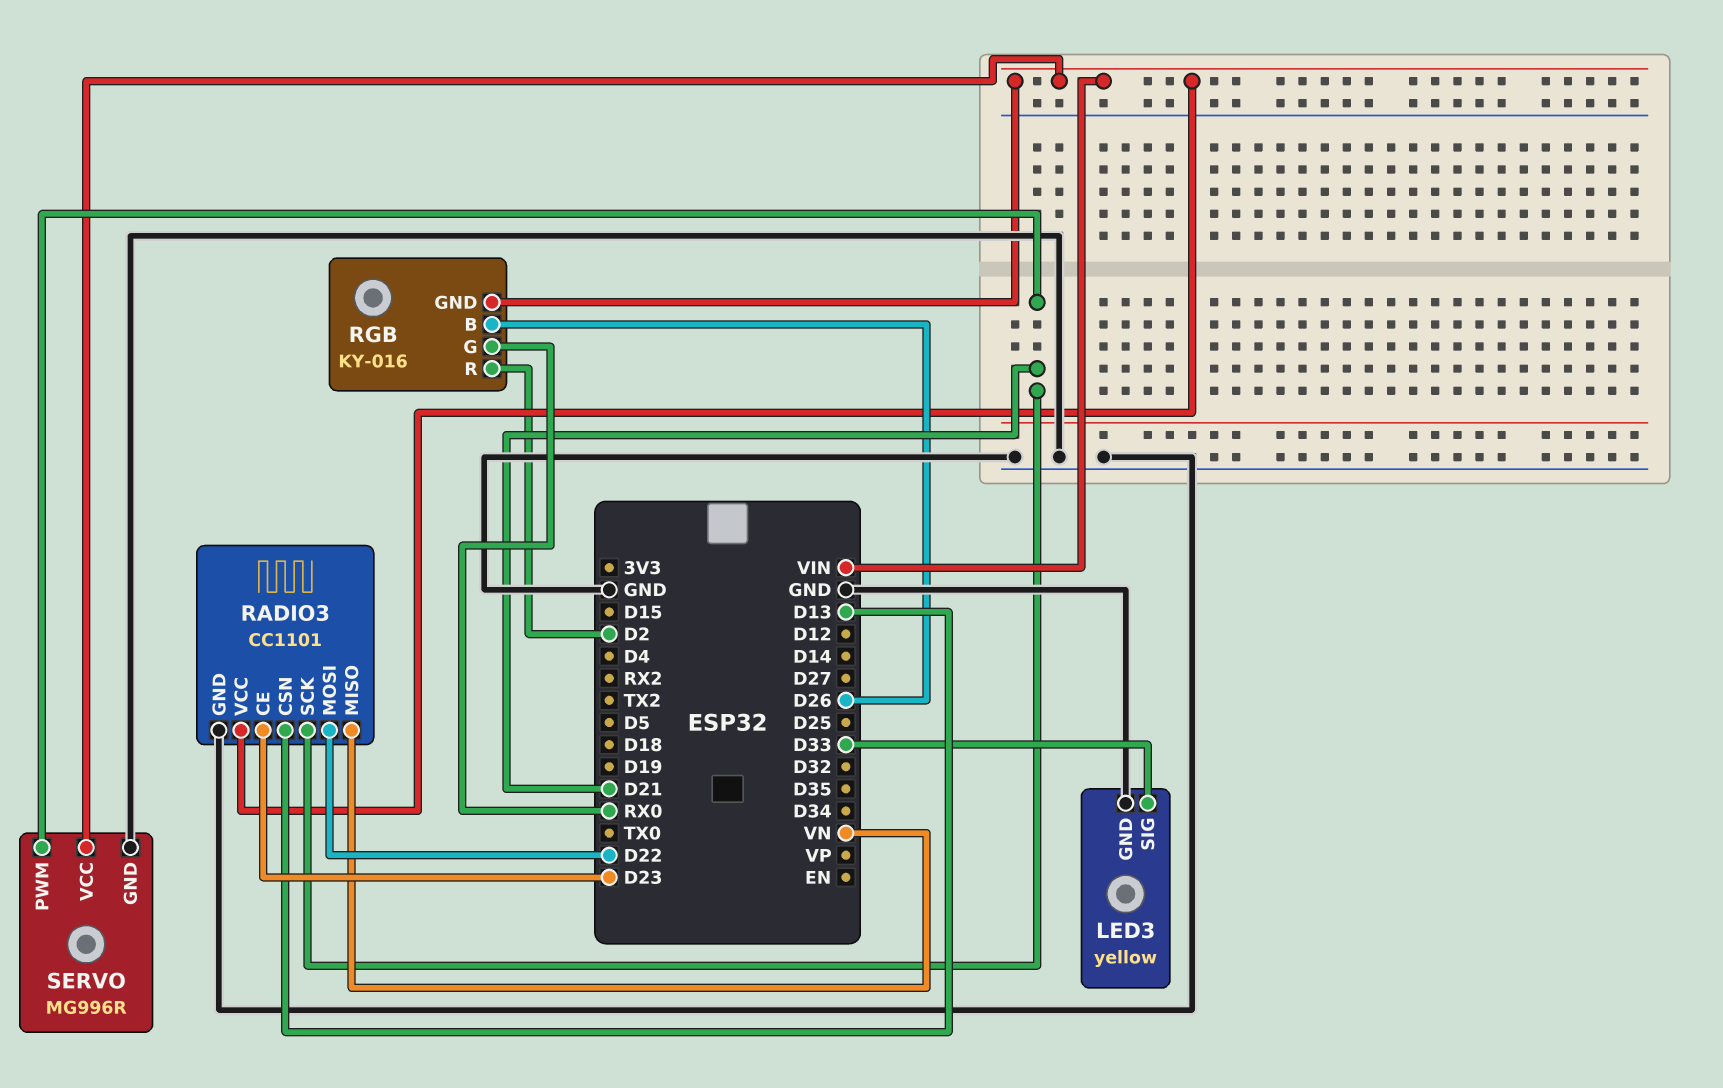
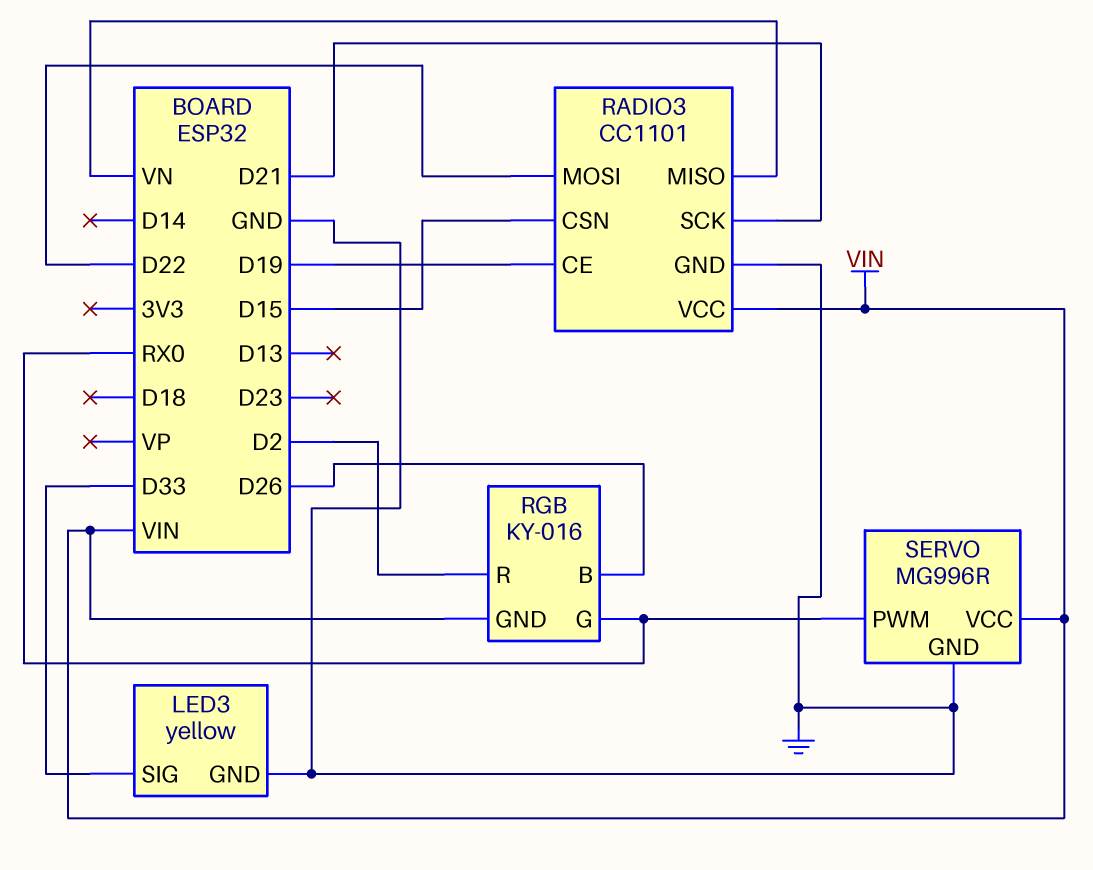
RADIO3 pin CE: D23 -> D19
RADIO3 pin CSN: D13 -> D15
SERVO pin PWM: D21 -> RX0

